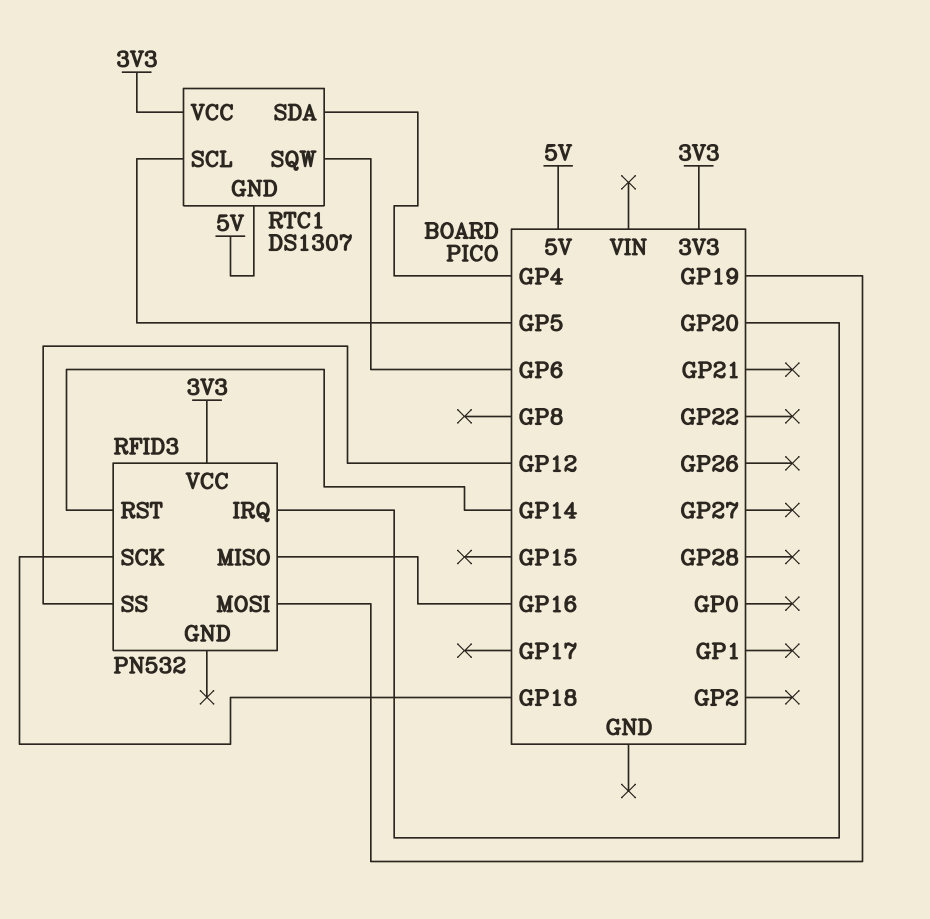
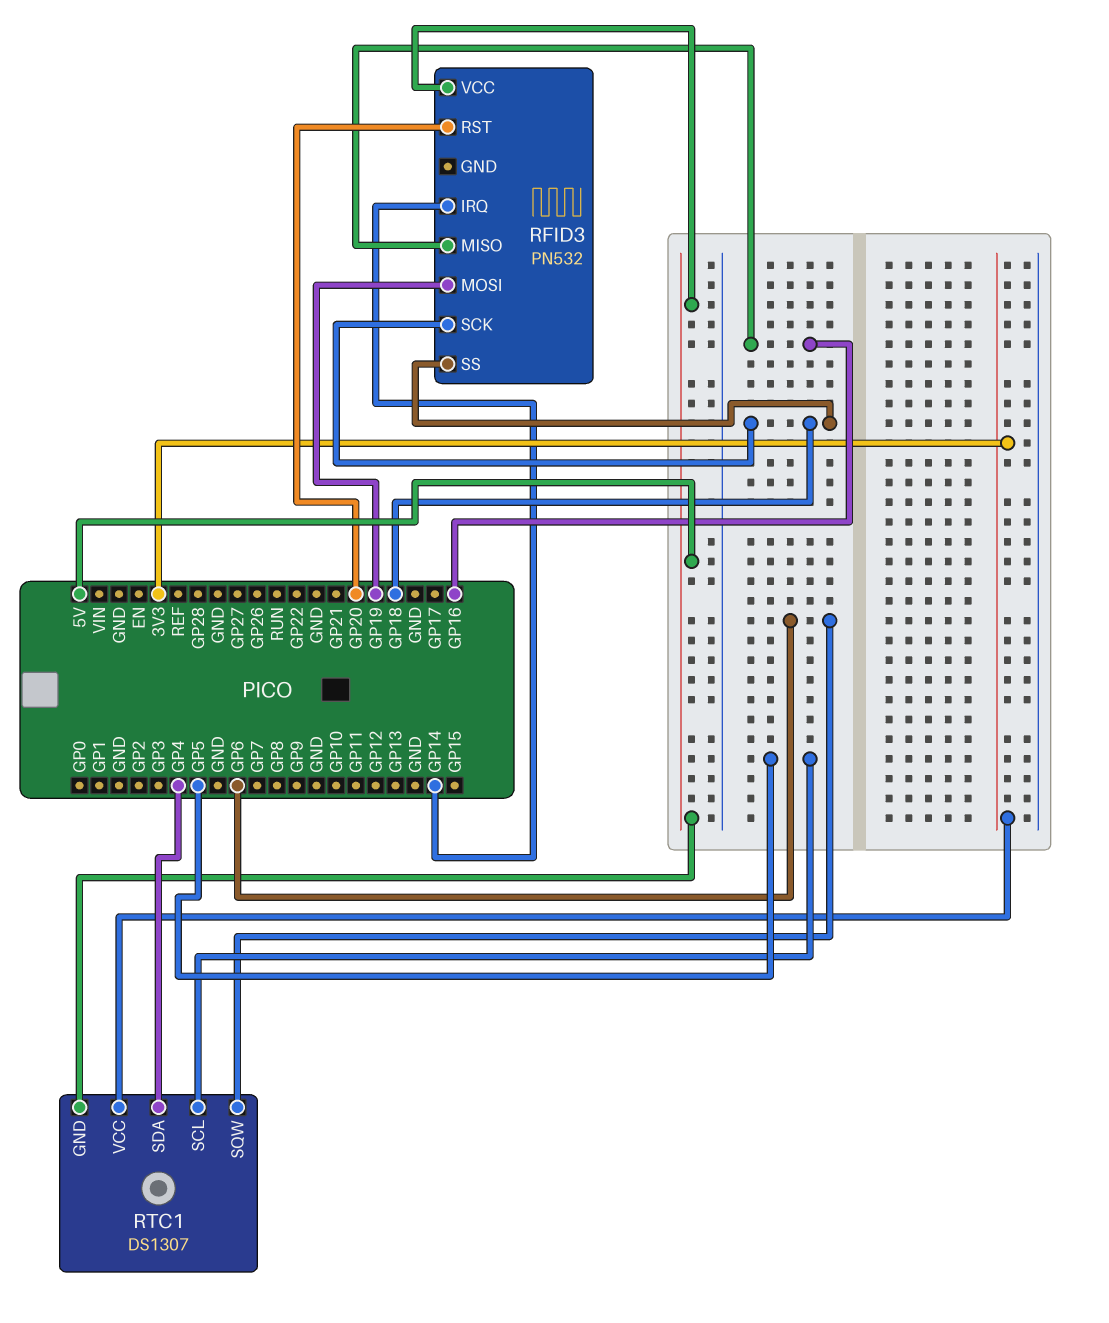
RFID3 pin IRQ: GP20 -> GP14
RFID3 pin RST: GP14 -> GP20
RFID3 pin SS: GP12 -> GP18
RFID3 pin VCC: 3V3 -> 5V

